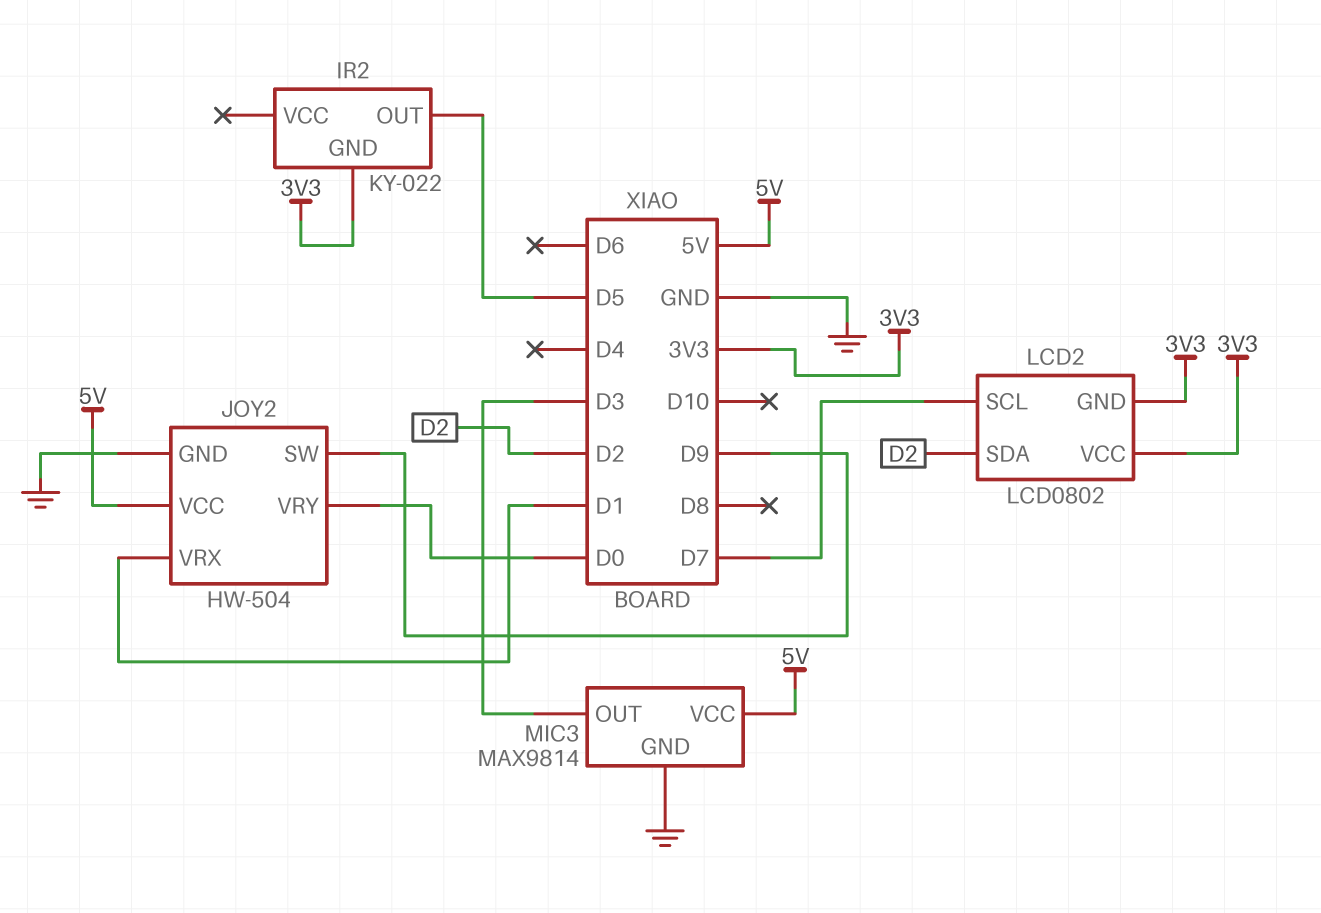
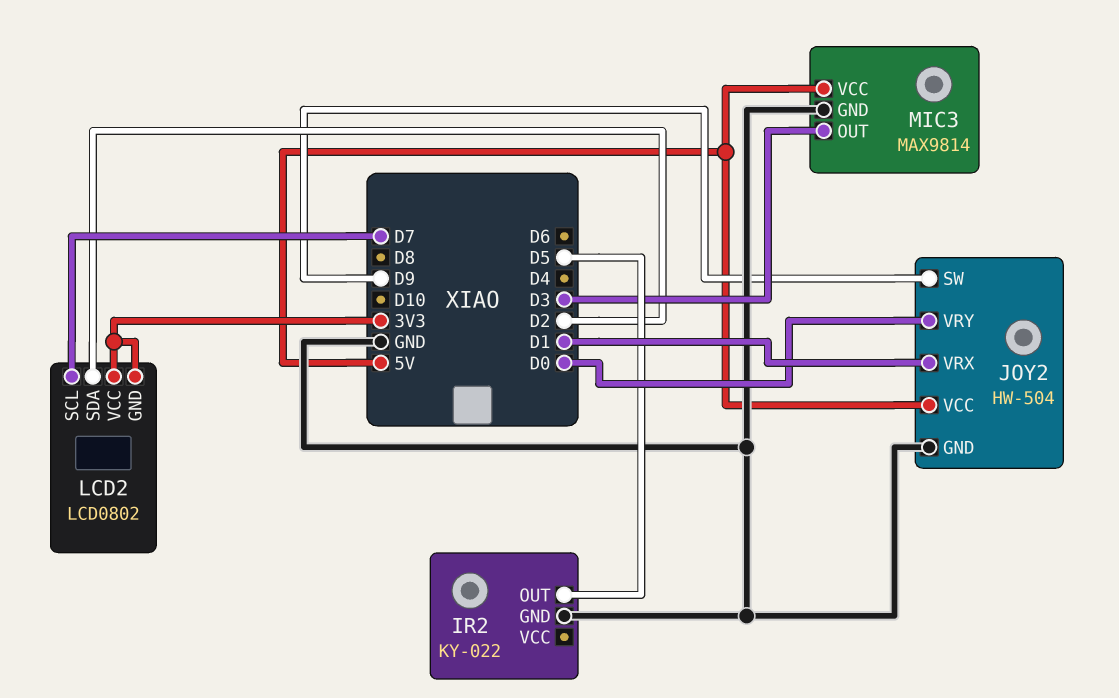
IR2 pin GND: 3V3 -> GND

